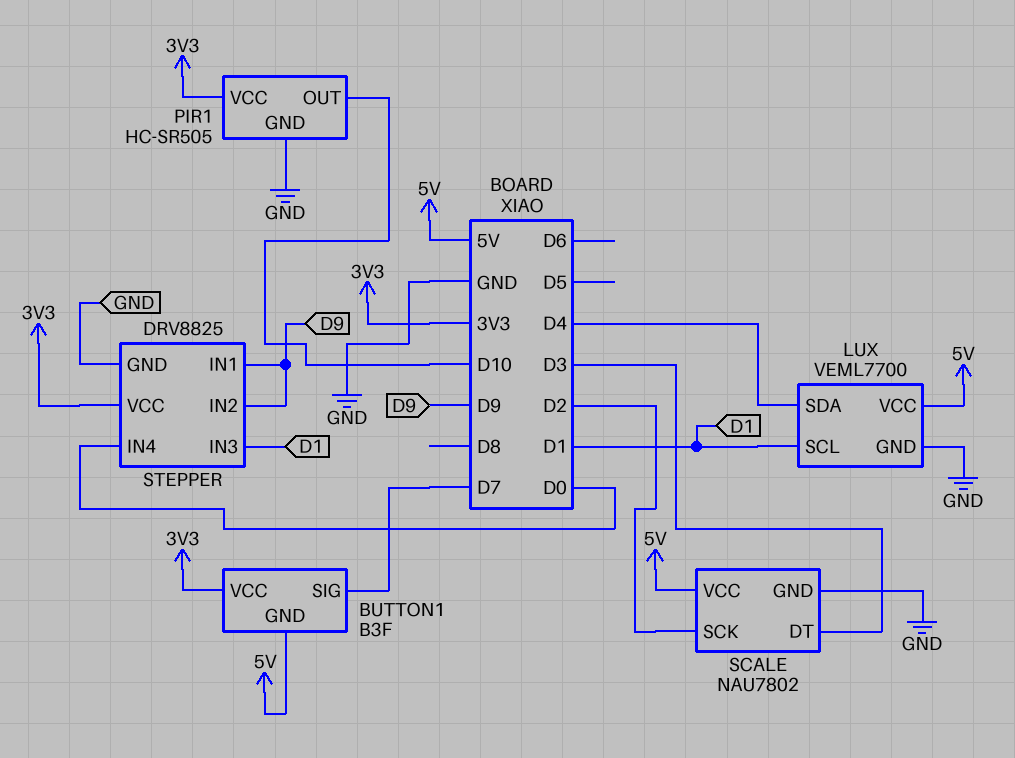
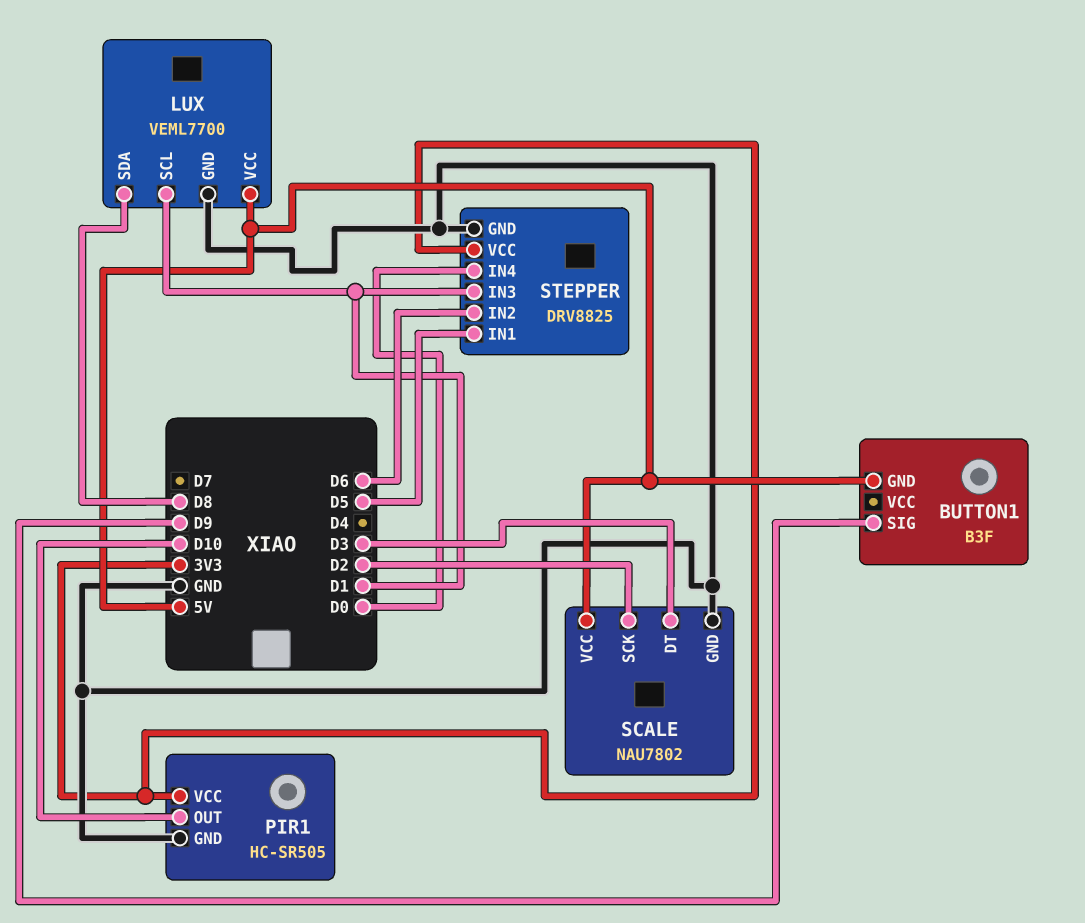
BUTTON1 pin SIG: D7 -> D9
BUTTON1 pin VCC: 3V3 -> none
LUX pin SDA: D4 -> D8
STEPPER pin IN1: D9 -> D5
STEPPER pin IN2: D9 -> D6

